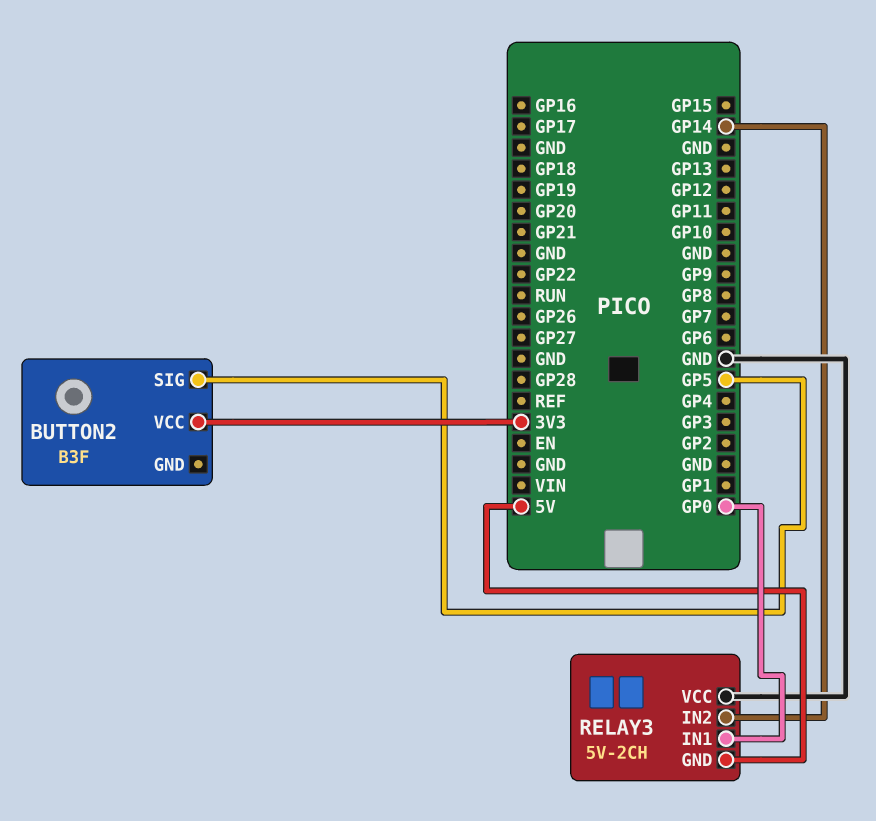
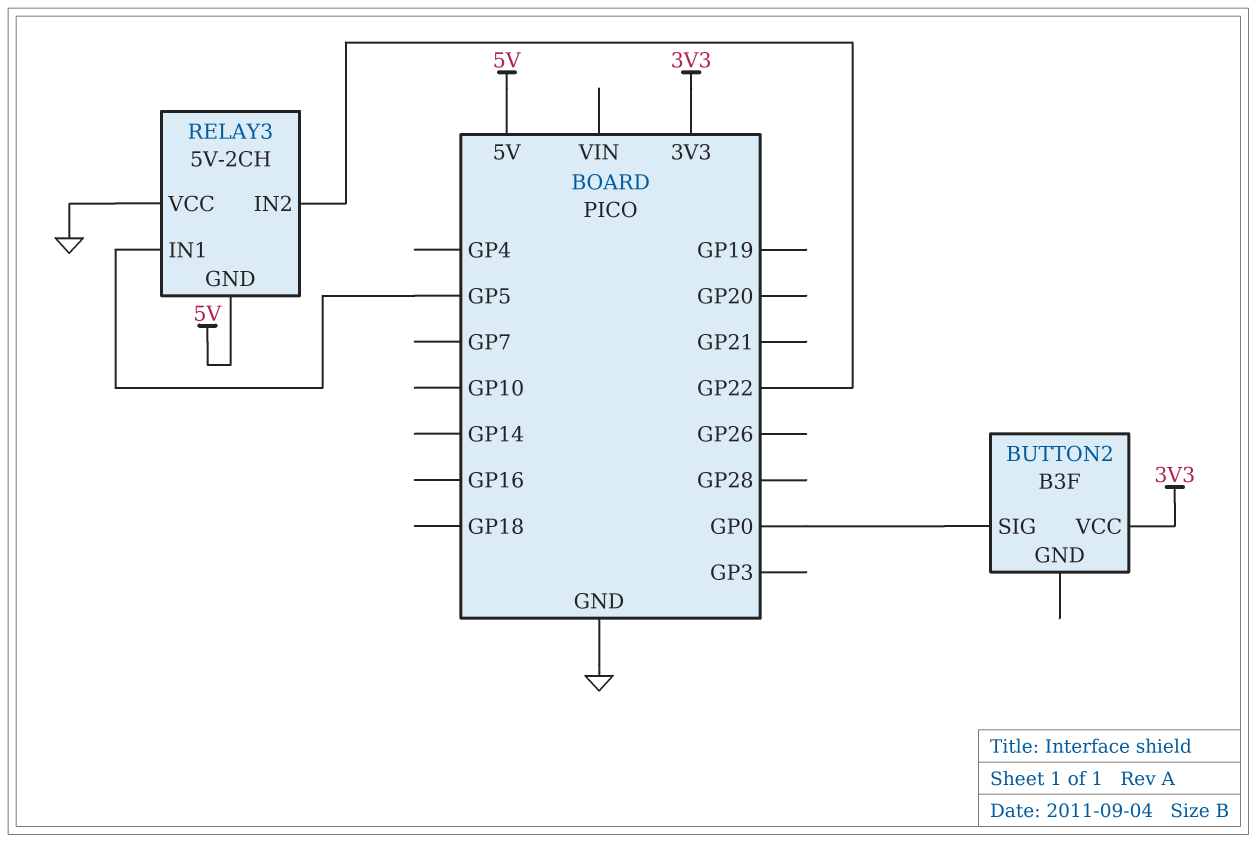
BUTTON2 pin SIG: GP5 -> GP0
RELAY3 pin IN1: GP0 -> GP5
RELAY3 pin IN2: GP14 -> GP22

